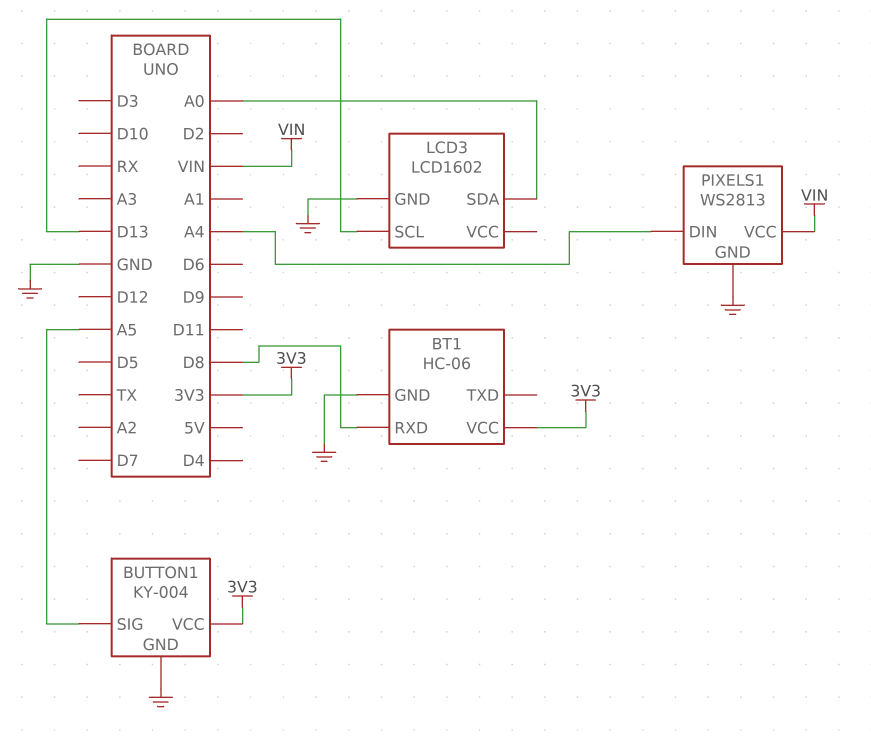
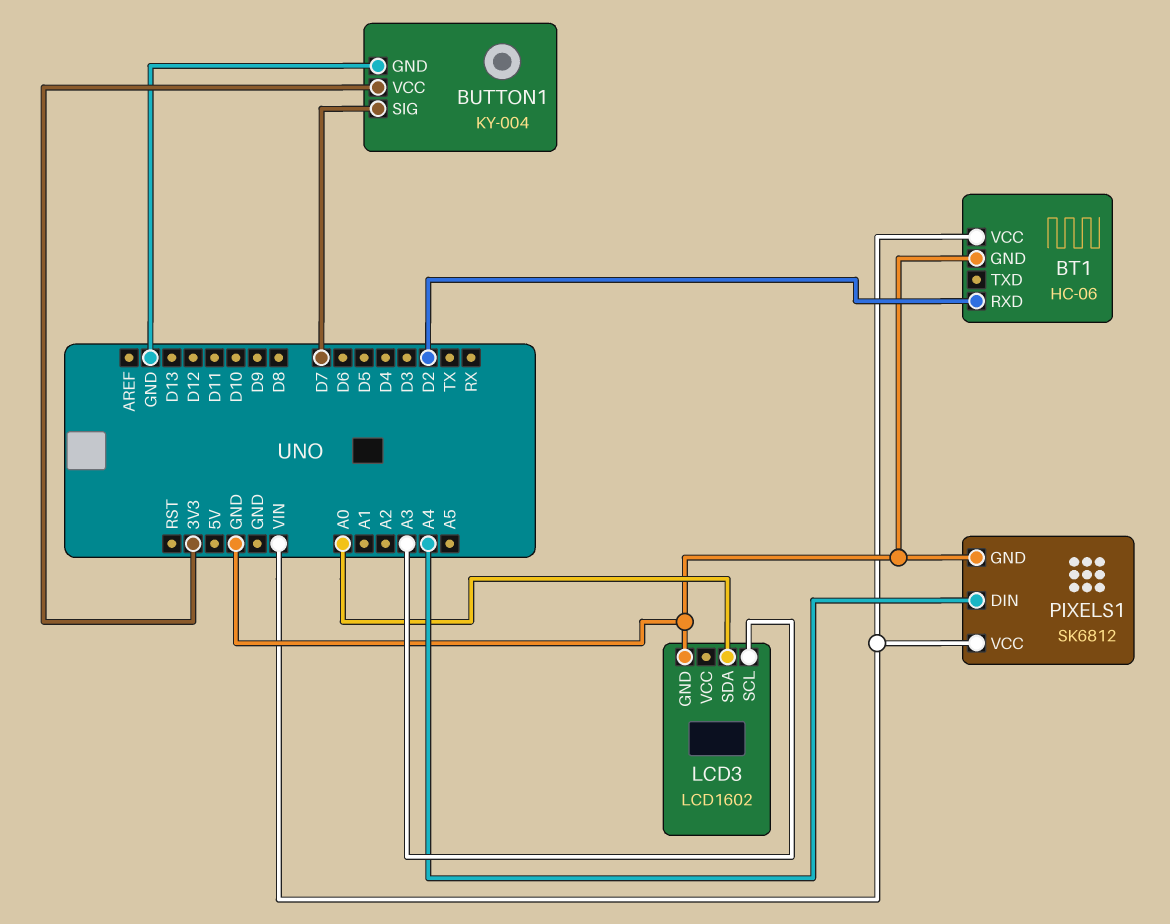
BT1 pin RXD: D8 -> D2
BT1 pin VCC: 3V3 -> VIN
BUTTON1 pin SIG: A5 -> D7
LCD3 pin SCL: D13 -> A3
PIXELS1: WS2813 -> SK6812

